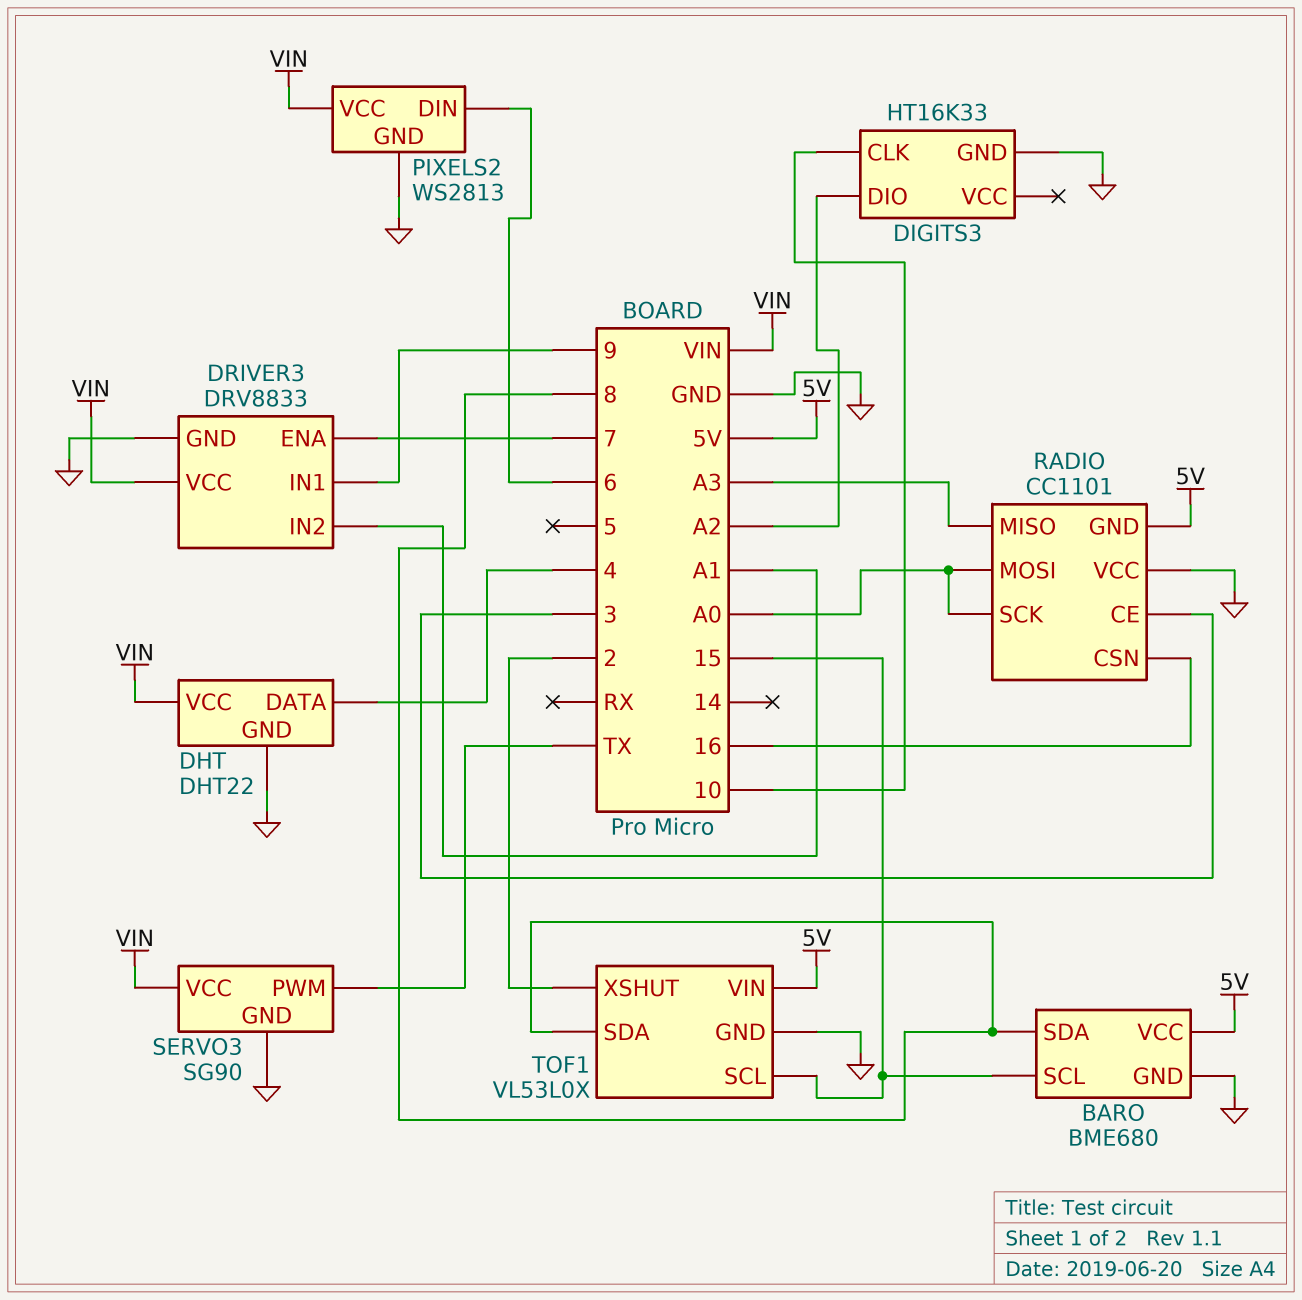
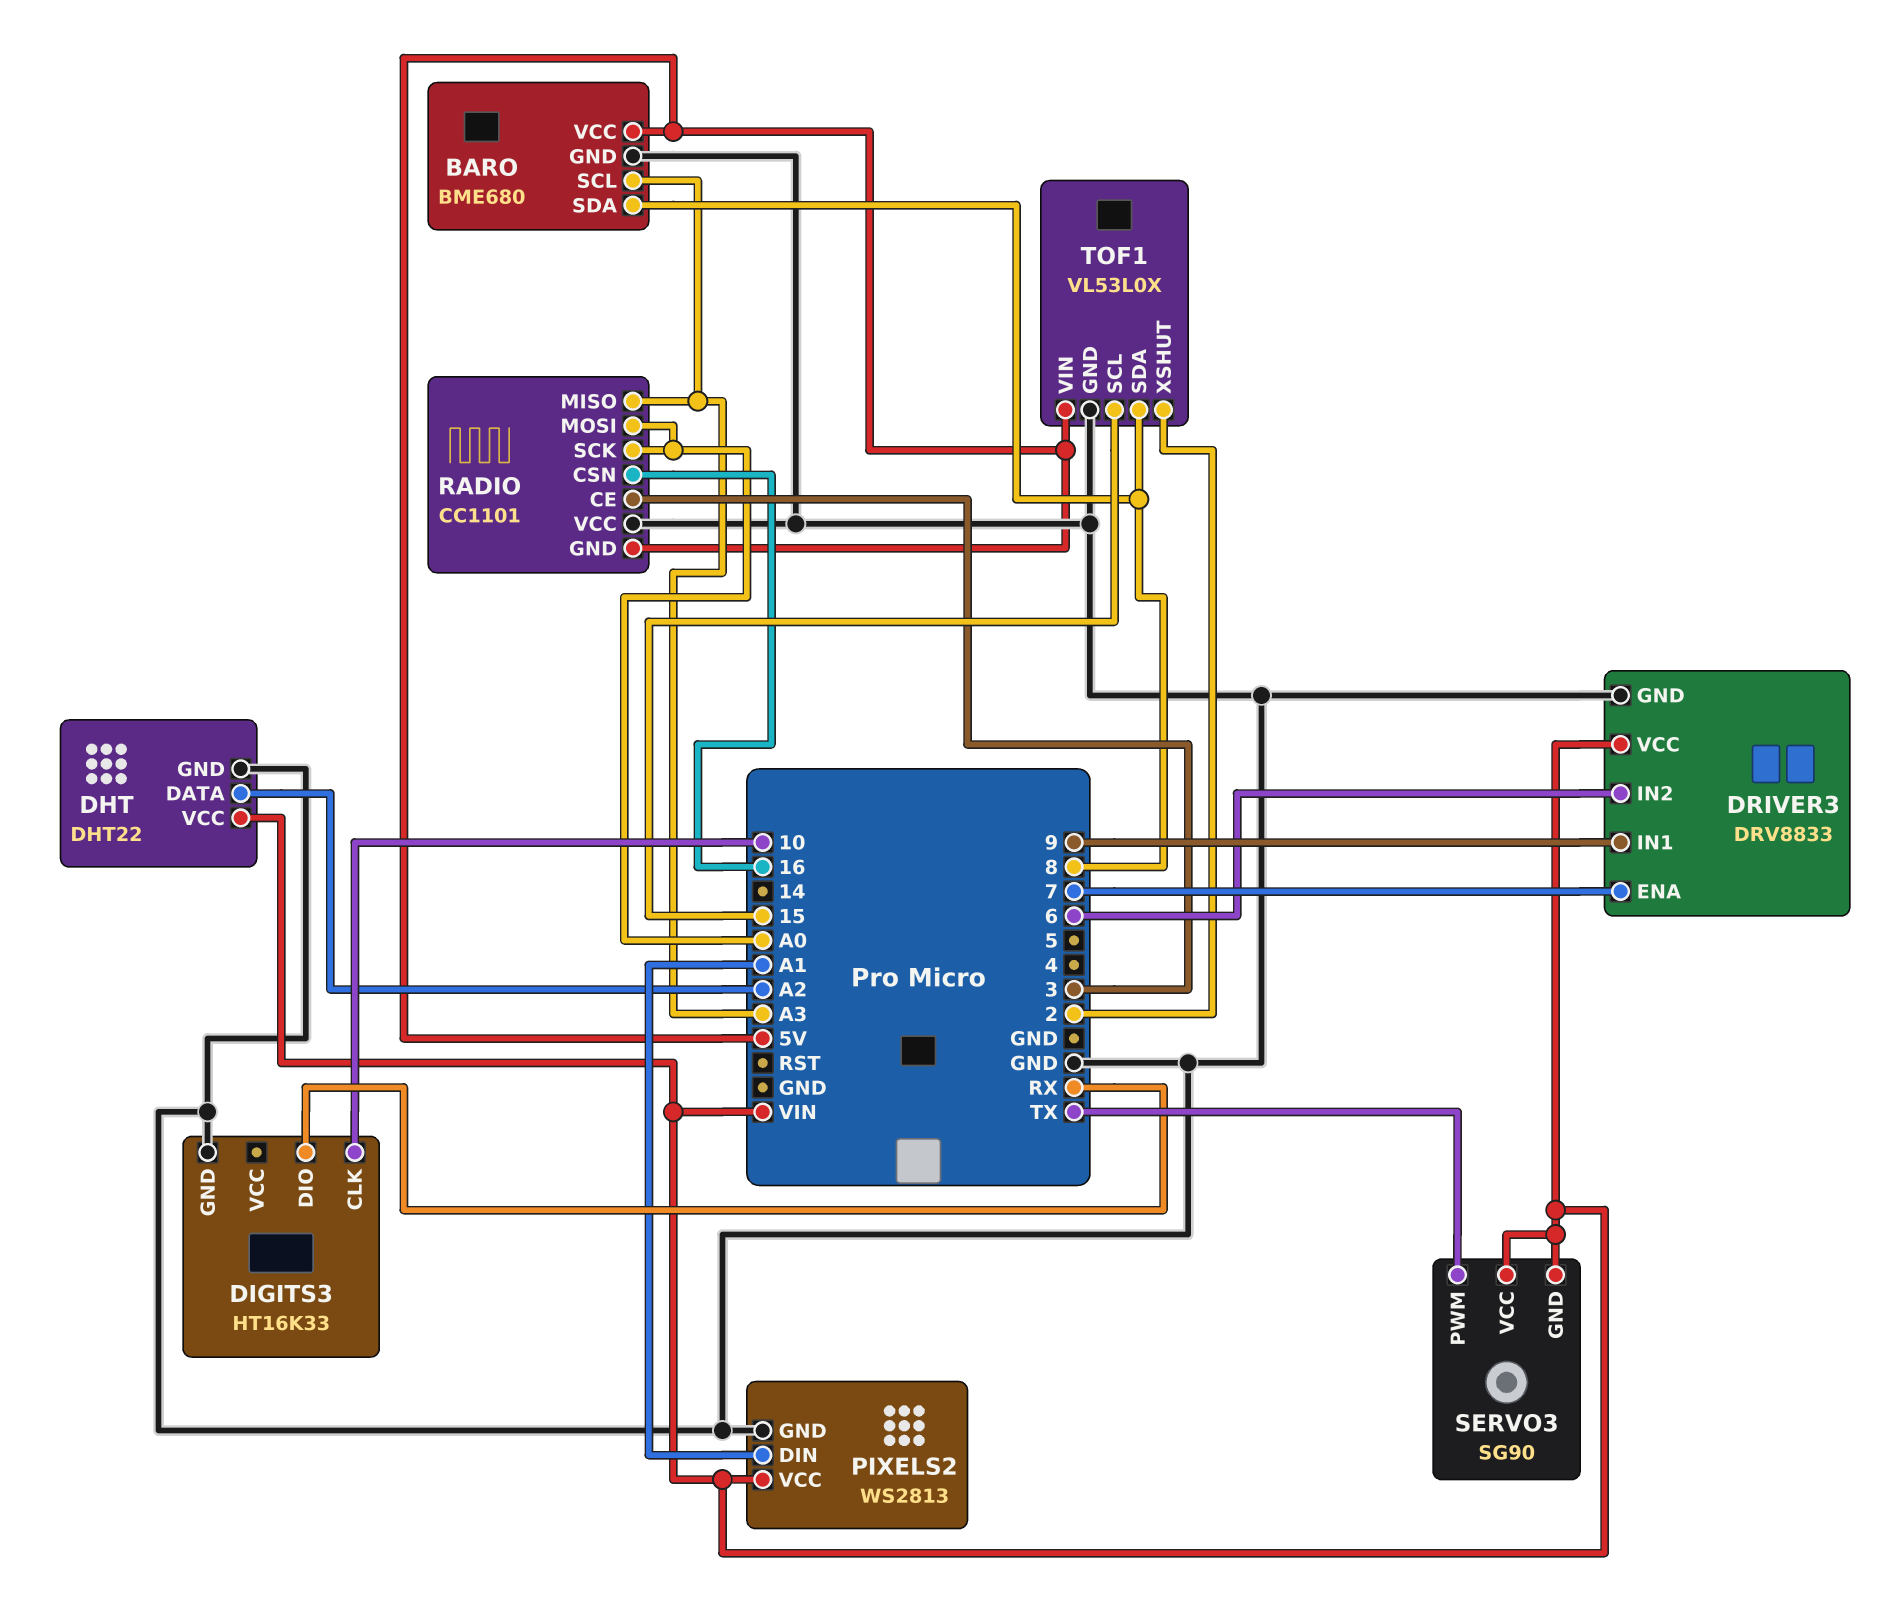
BARO pin SCL: 15 -> A3
DHT pin DATA: 4 -> A2
DIGITS3 pin DIO: A2 -> RX
DRIVER3 pin IN2: A1 -> 6
PIXELS2 pin DIN: 6 -> A1
SERVO3 pin GND: GND -> VIN

